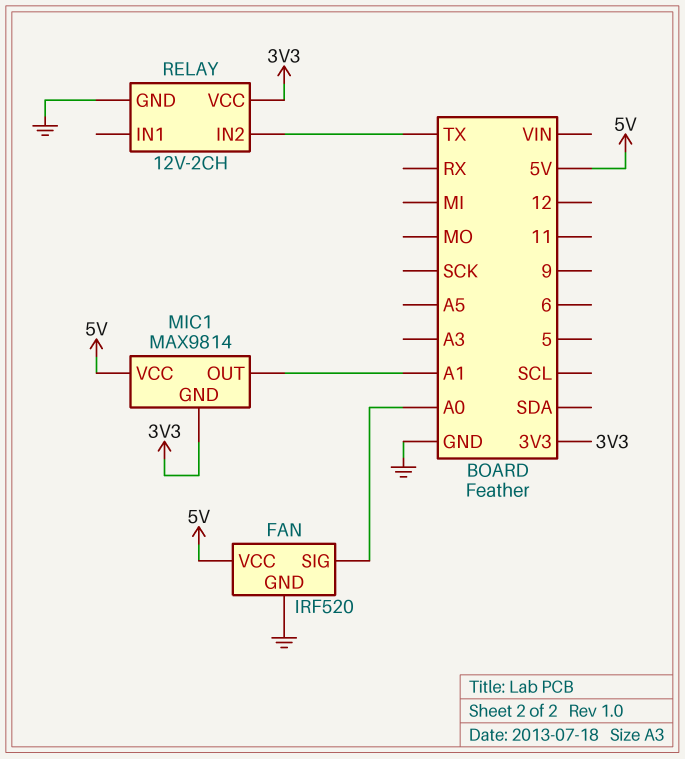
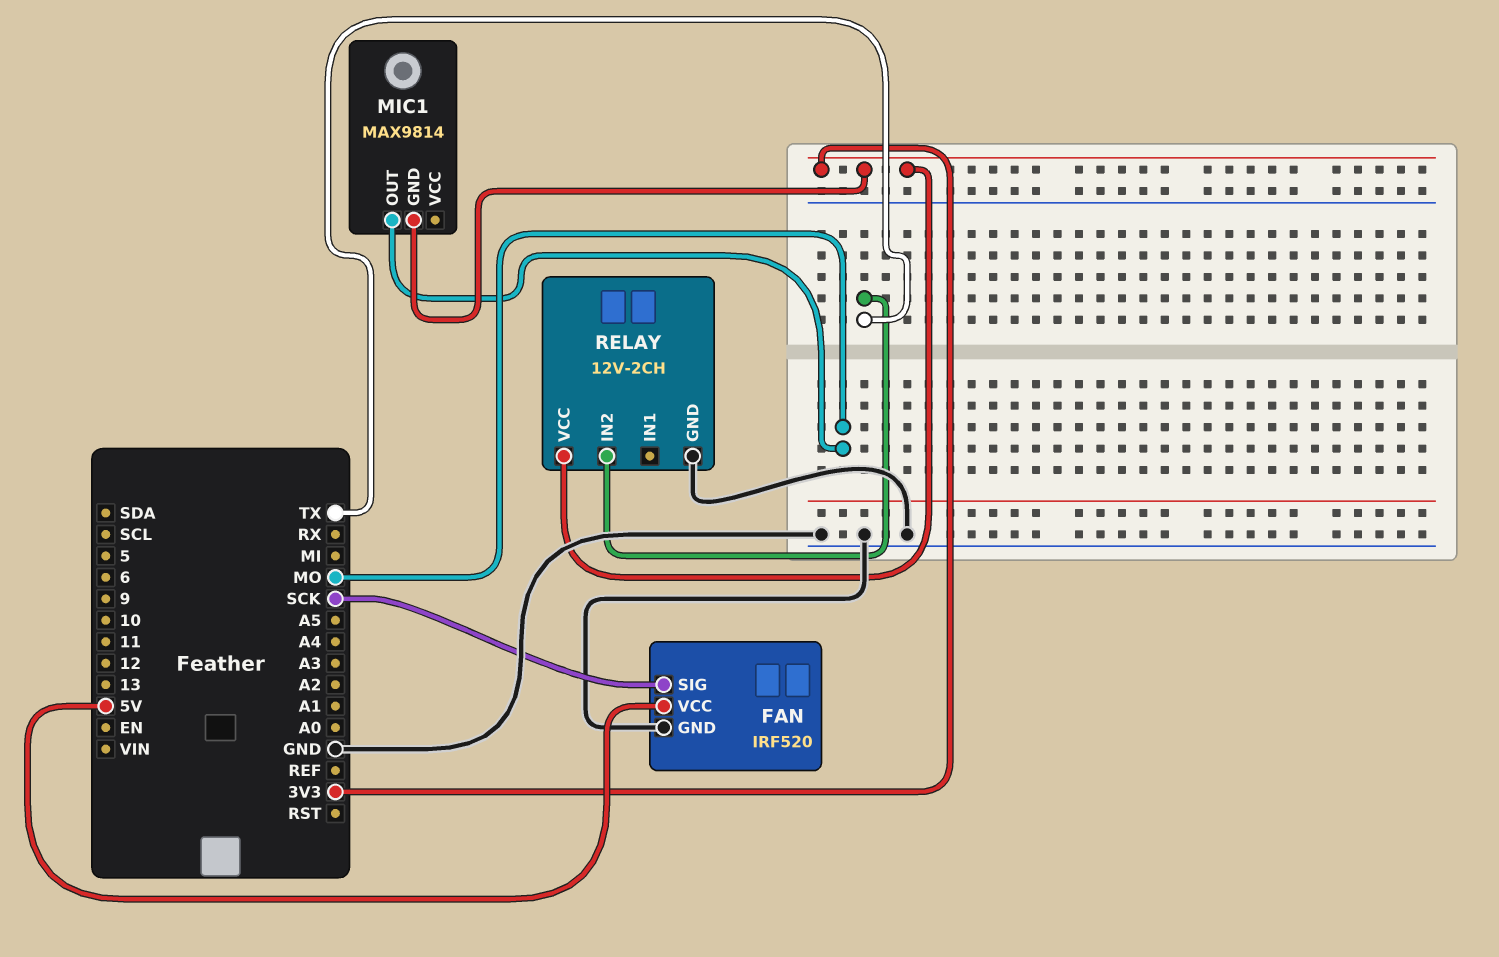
FAN pin SIG: A0 -> SCK
MIC1 pin OUT: A1 -> MO
MIC1 pin VCC: 5V -> none

